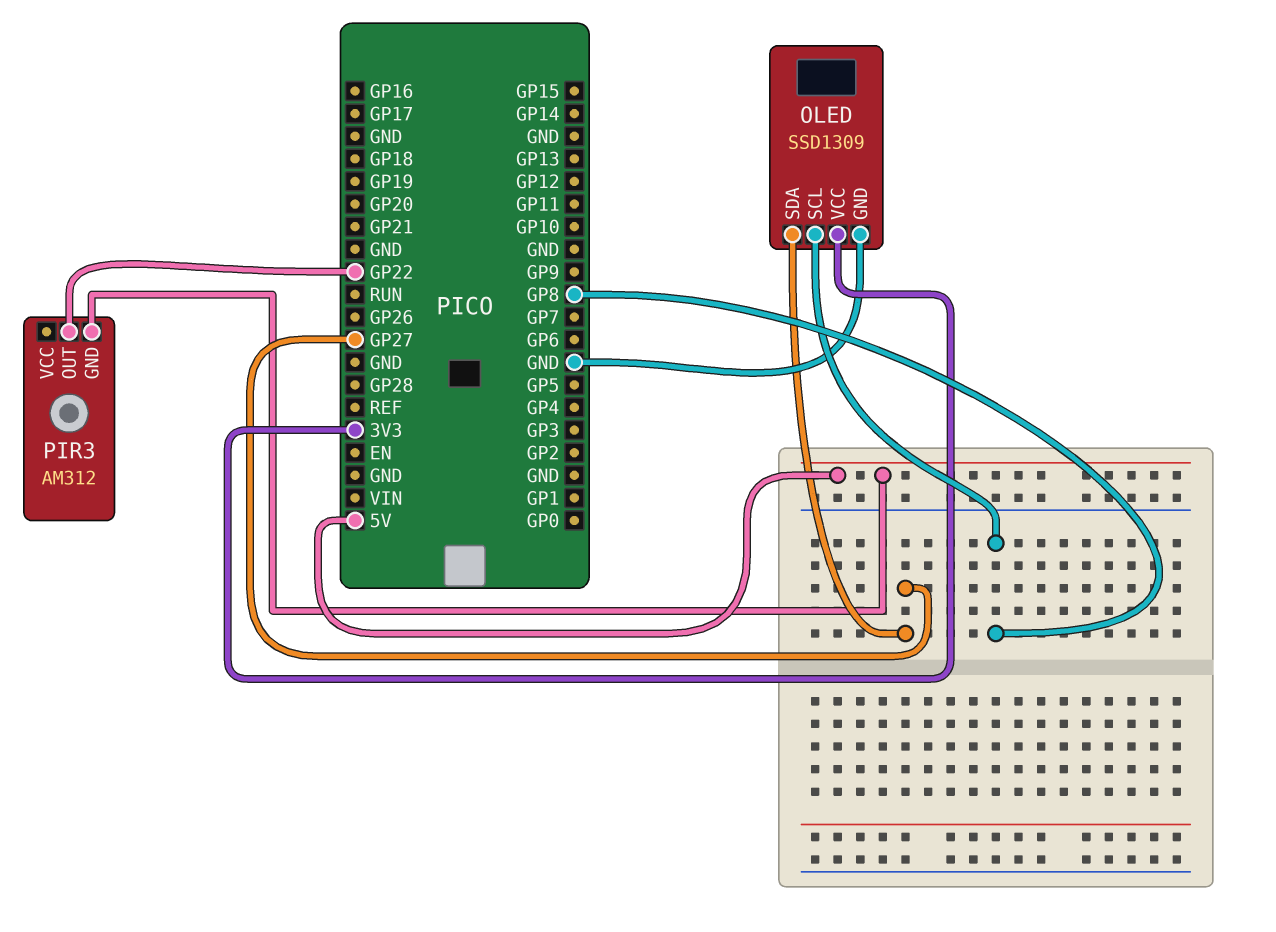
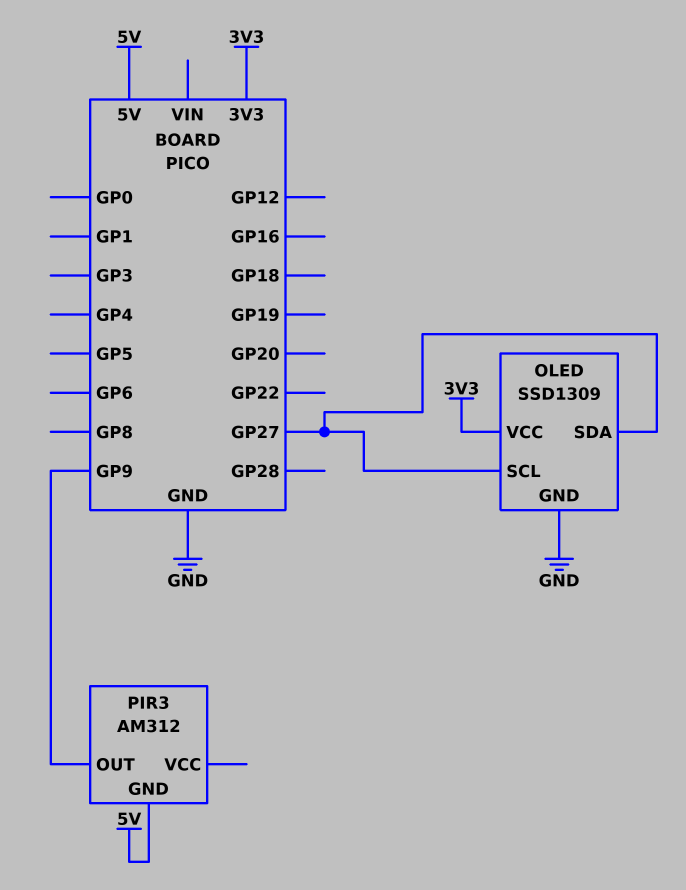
OLED pin SCL: GP8 -> GP27
PIR3 pin OUT: GP22 -> GP9

